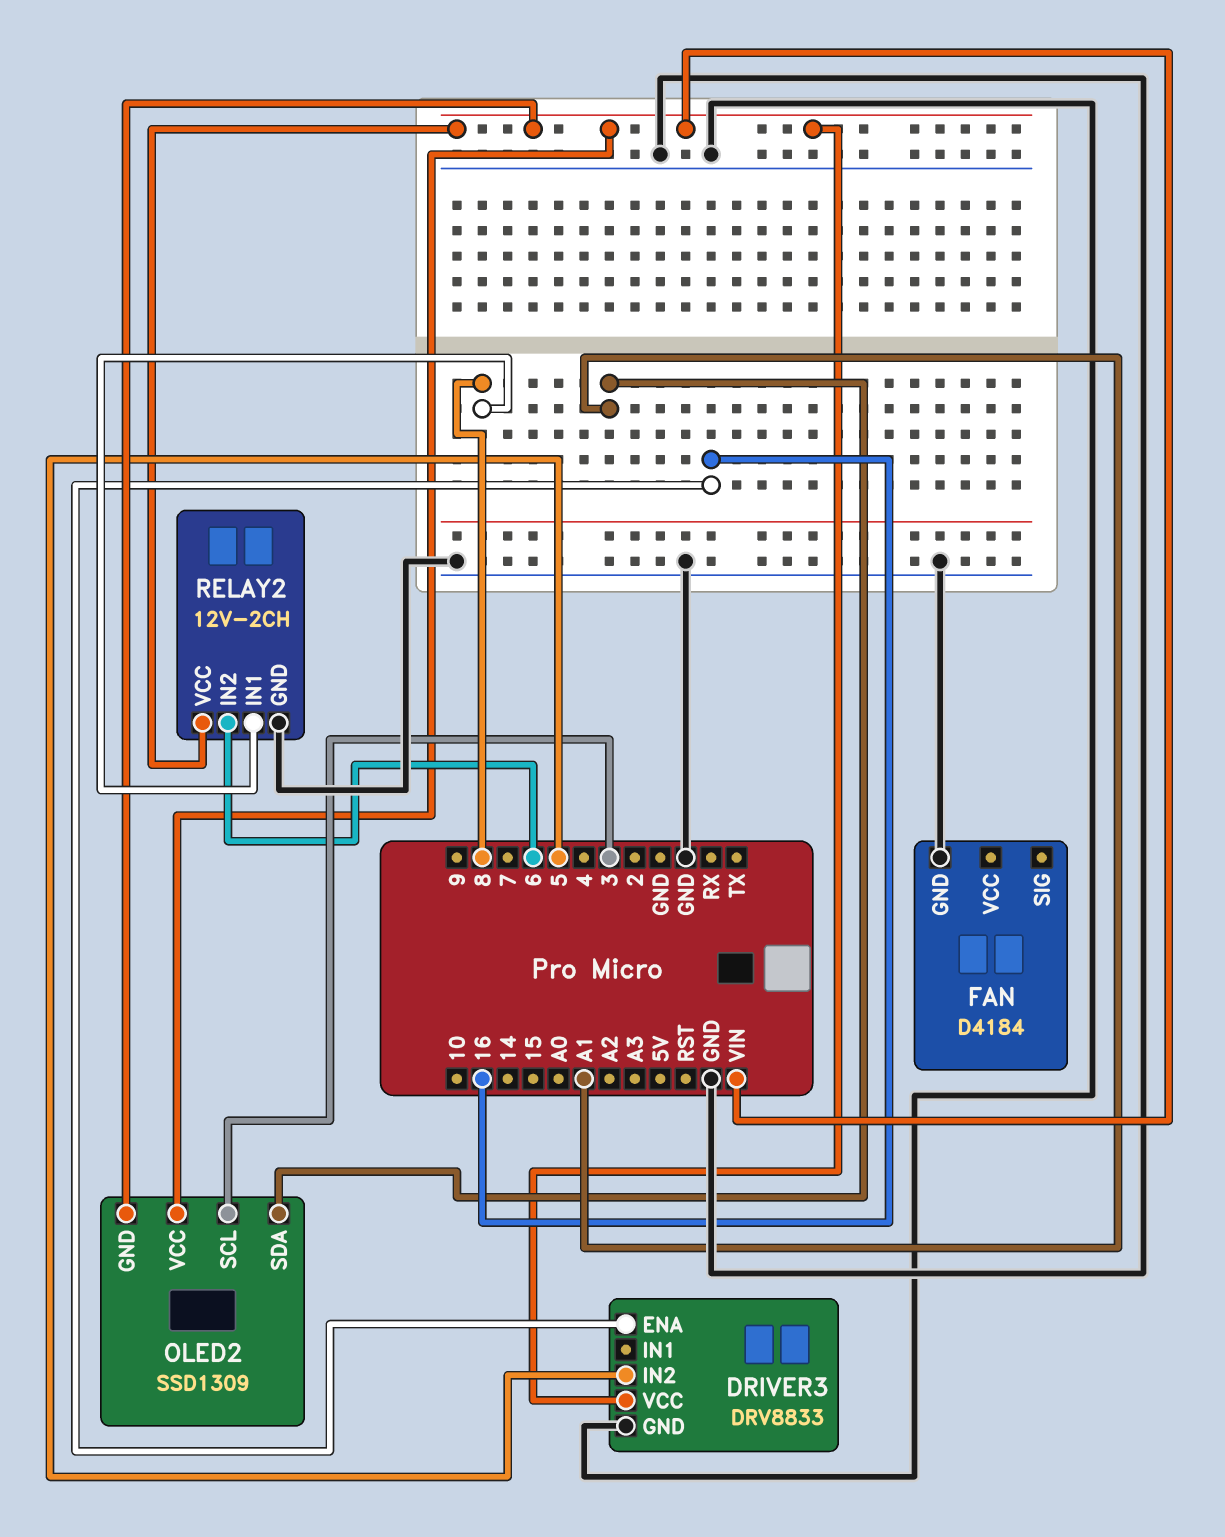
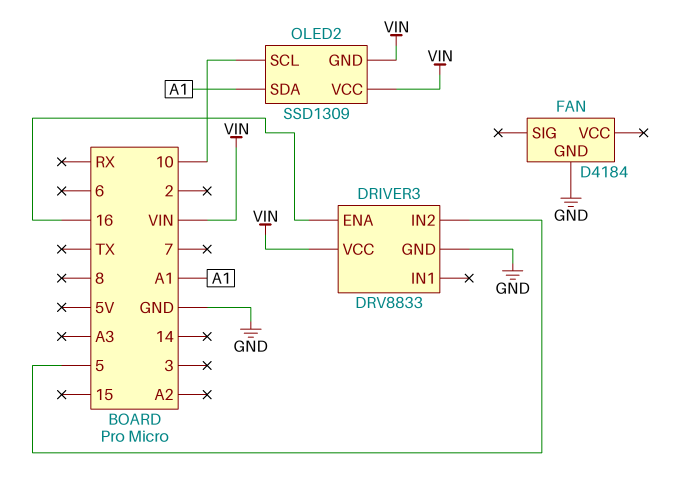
OLED2 pin SCL: 3 -> 10
RELAY2: 12V-2CH -> none
RELAY2 pin GND: GND -> none
RELAY2 pin IN1: 8 -> none
RELAY2 pin IN2: 6 -> none
RELAY2 pin VCC: VIN -> none

